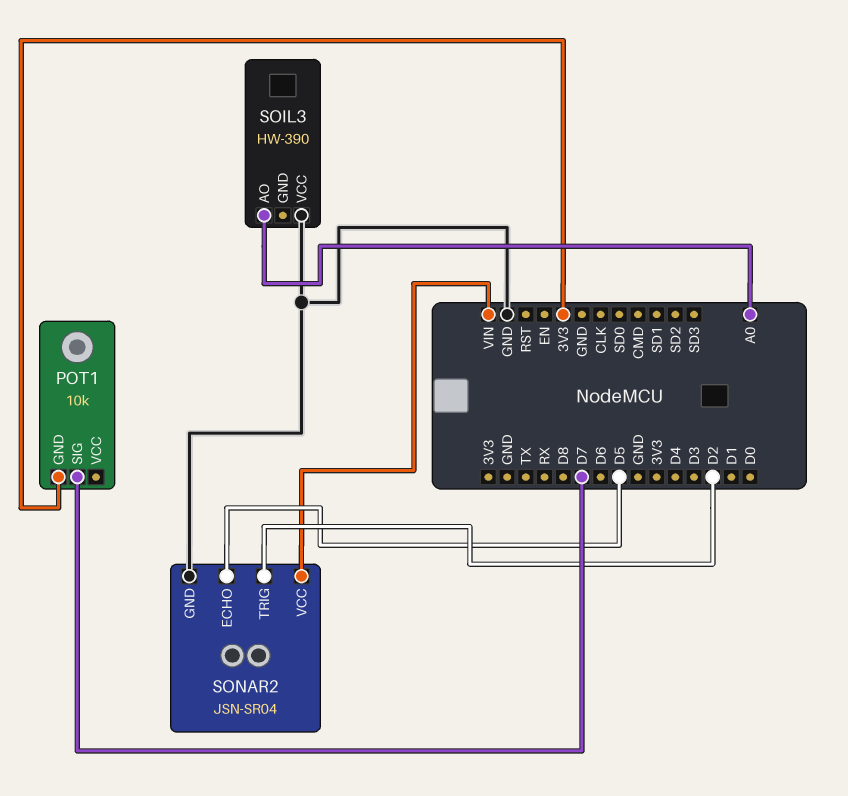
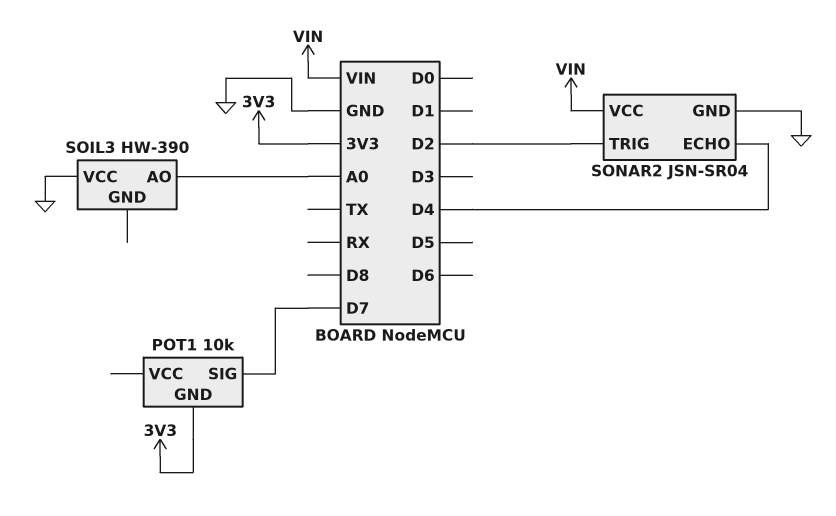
SONAR2 pin ECHO: D5 -> D4

